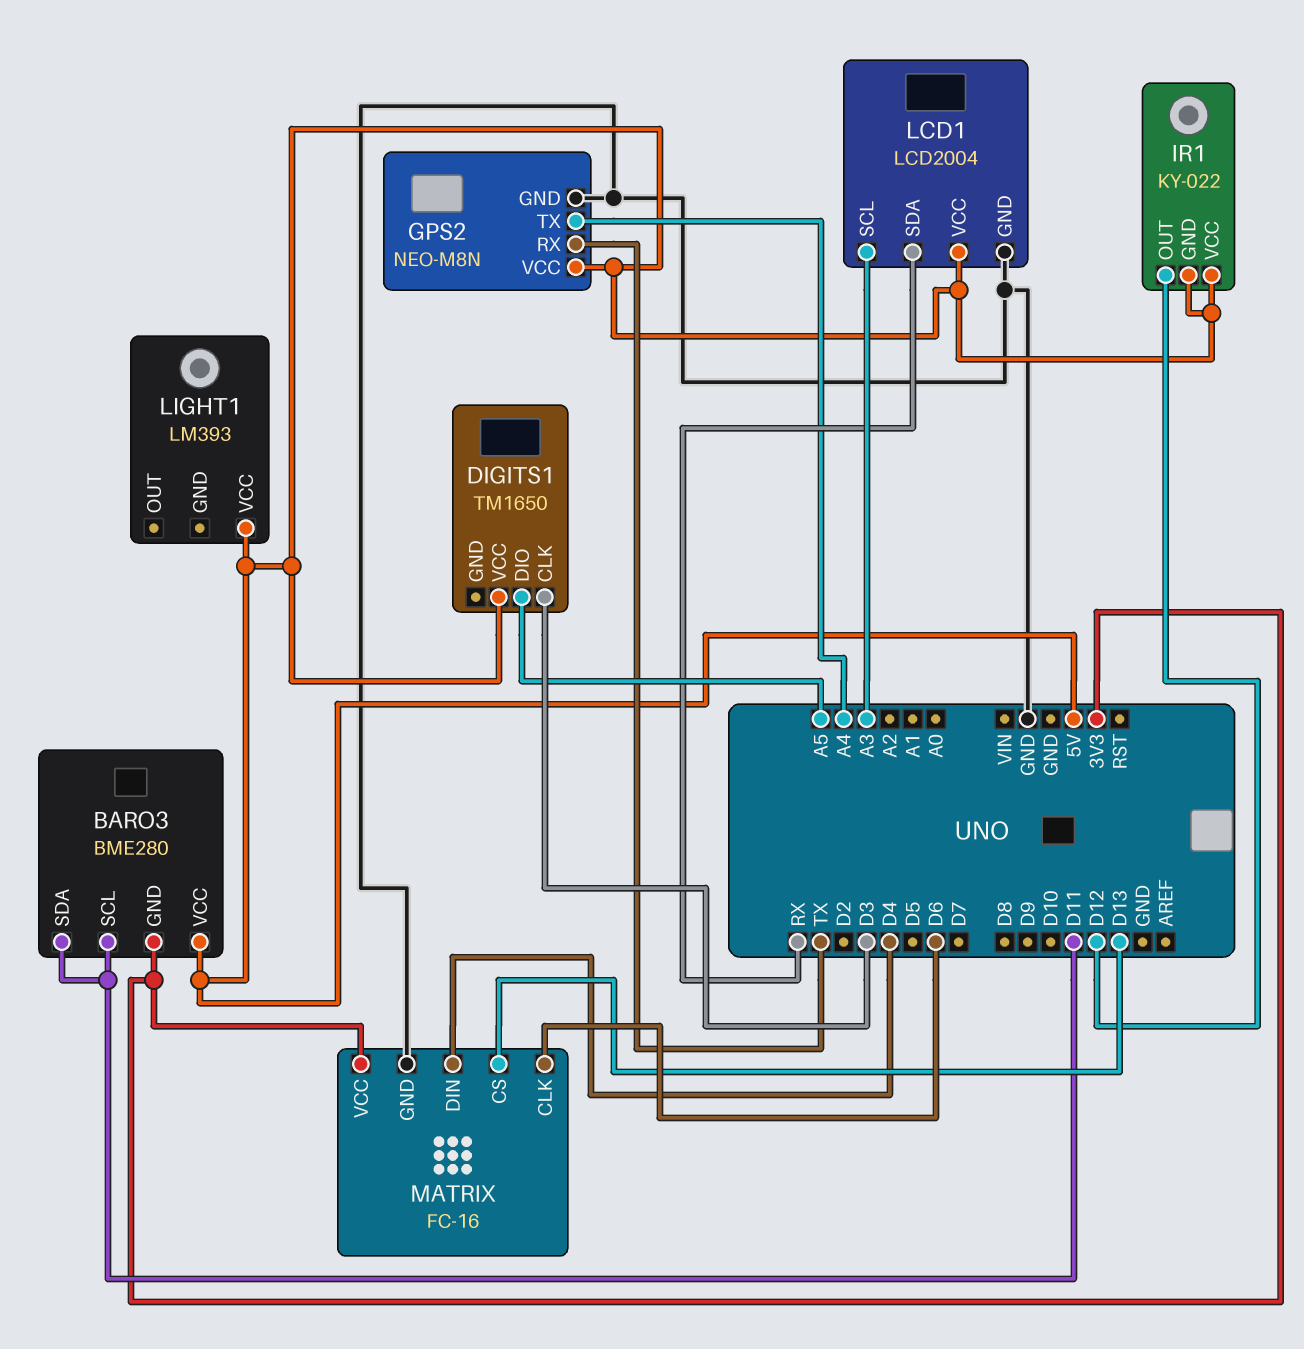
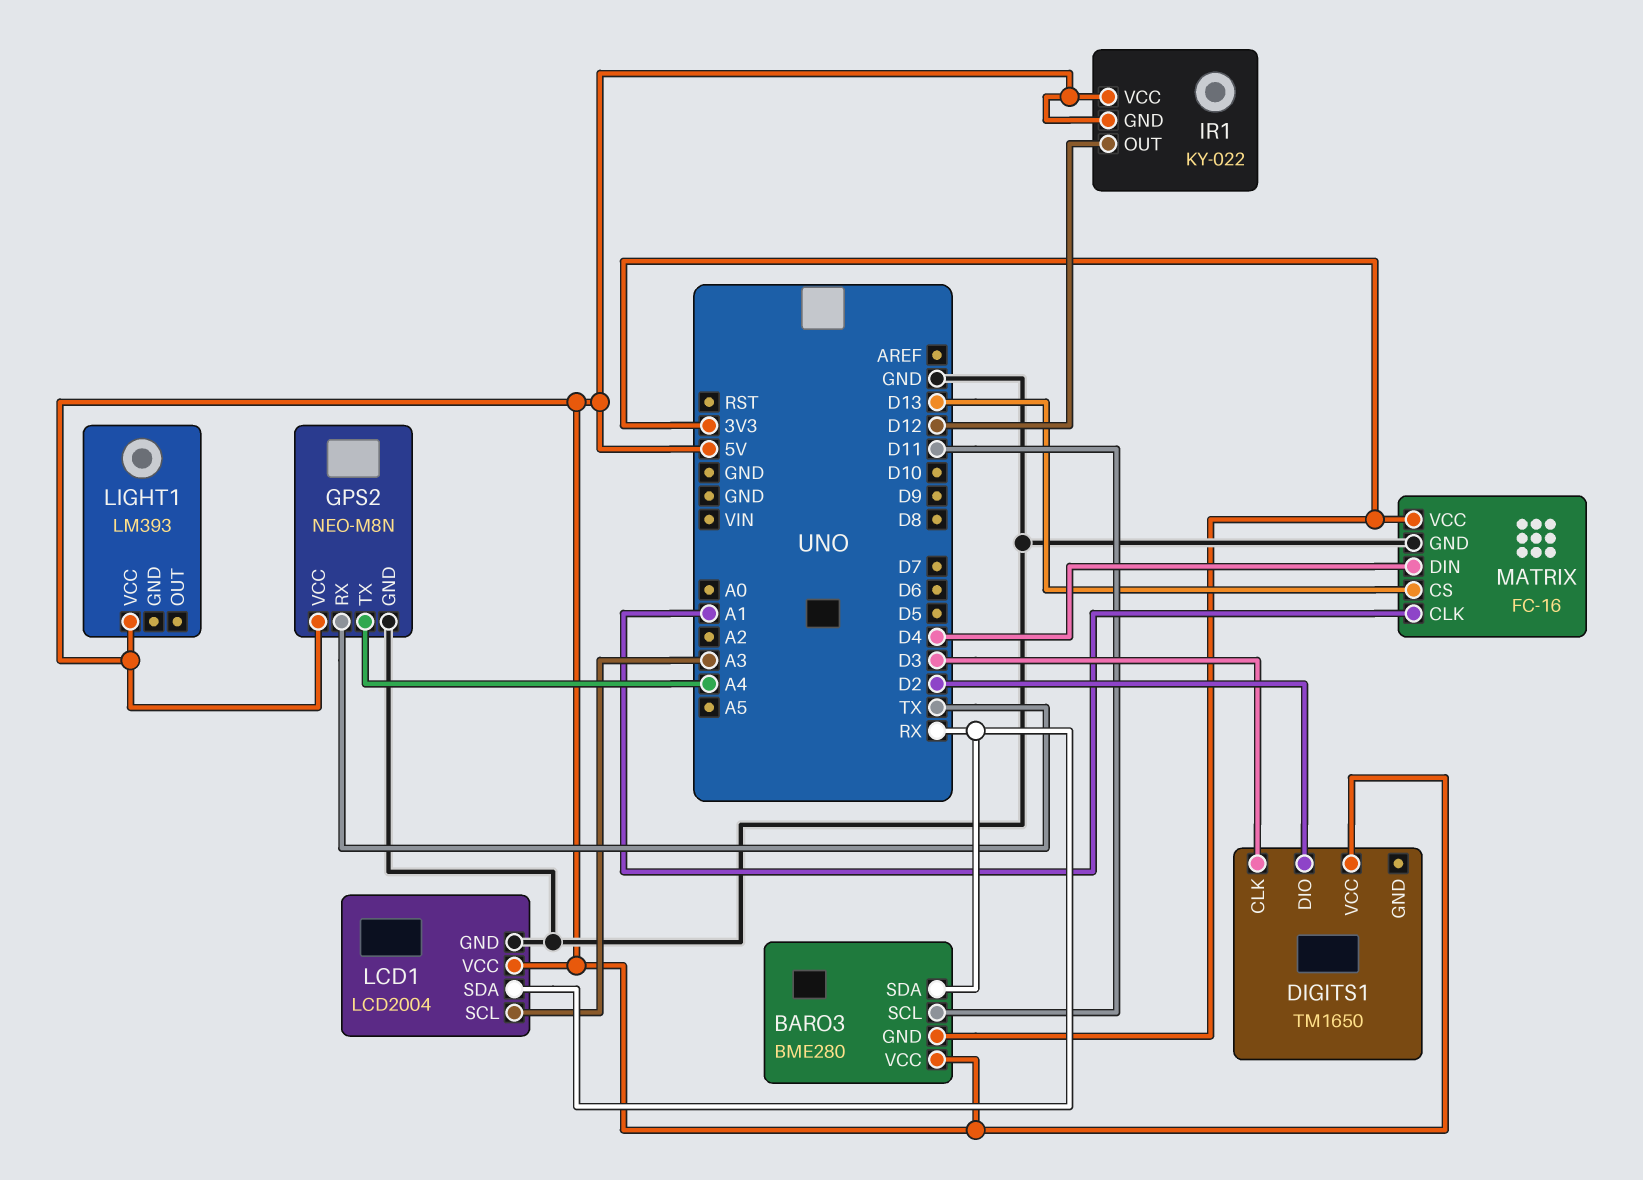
BARO3 pin SDA: D11 -> RX
DIGITS1 pin DIO: A5 -> D2
MATRIX pin CLK: D6 -> A1

